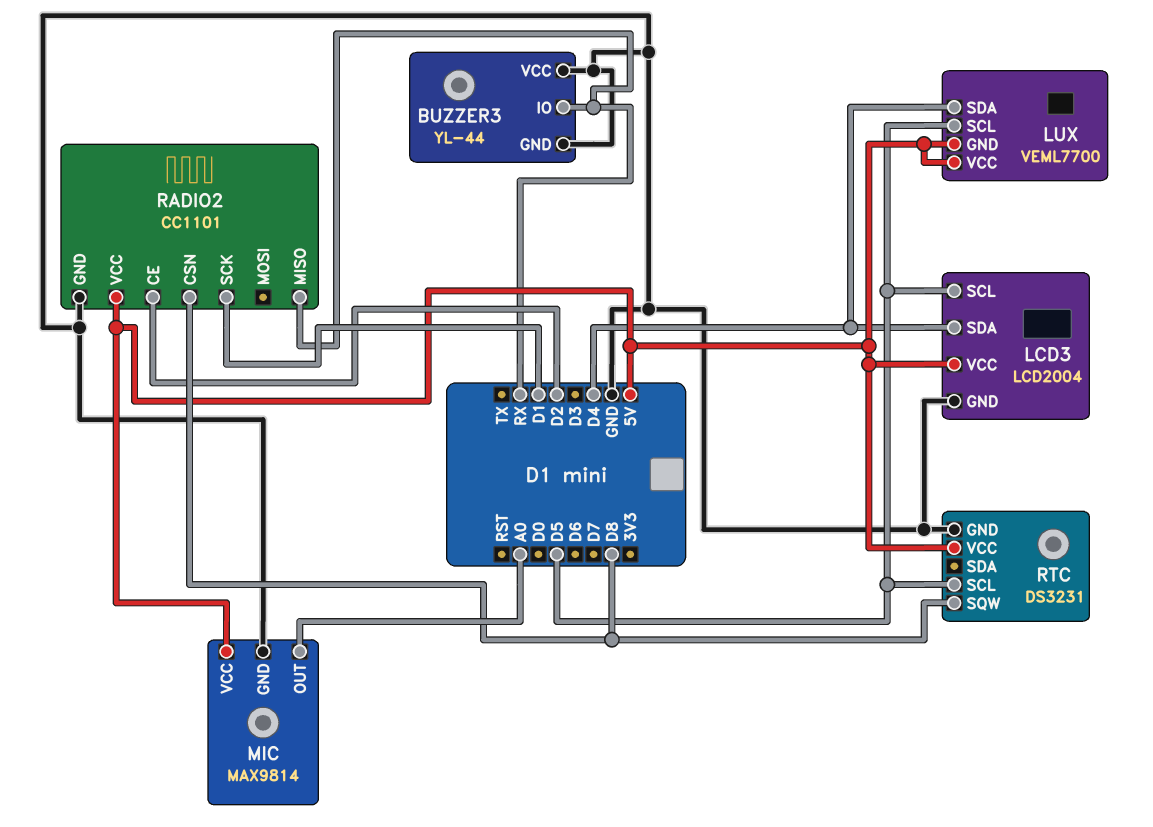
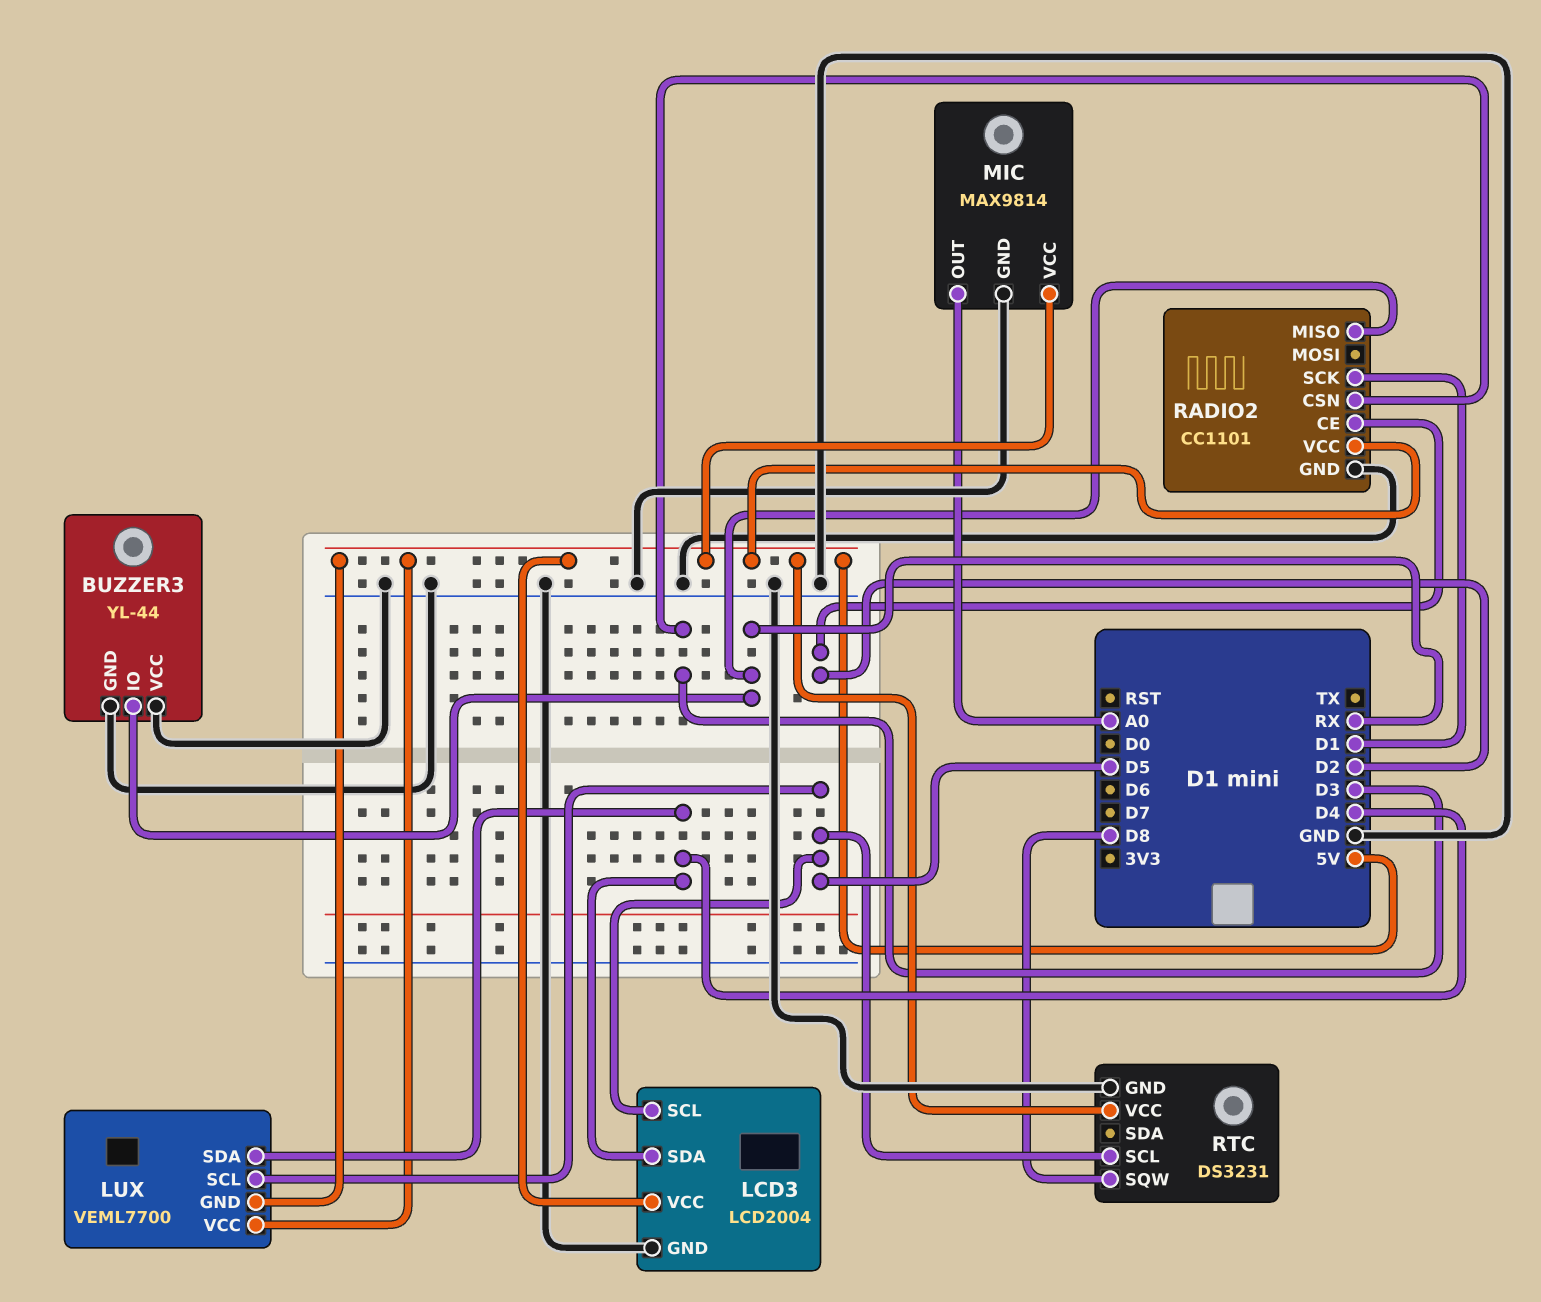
RADIO2 pin CSN: D8 -> D3

